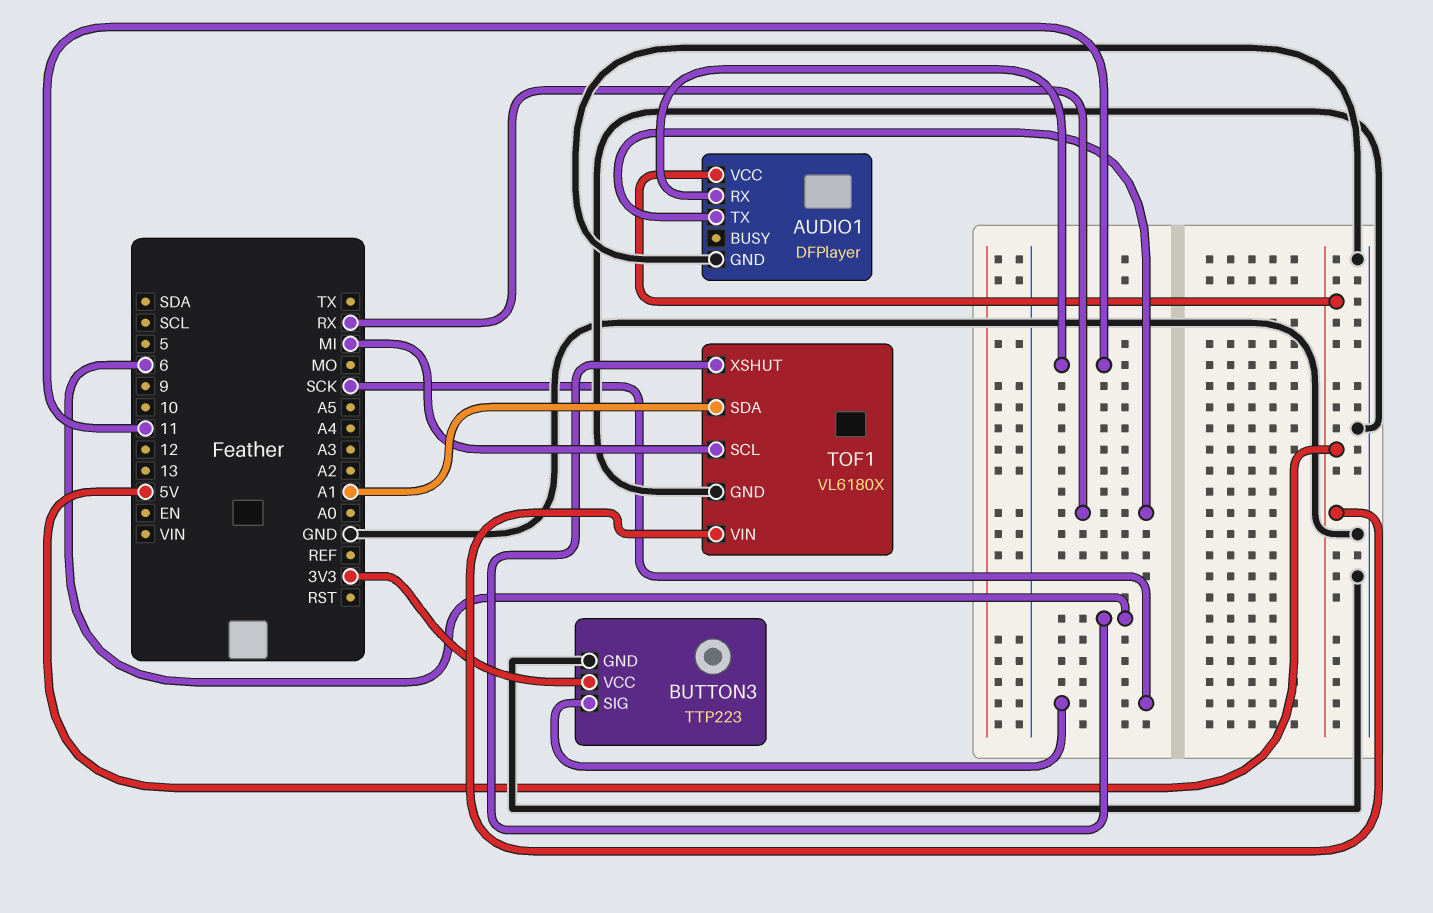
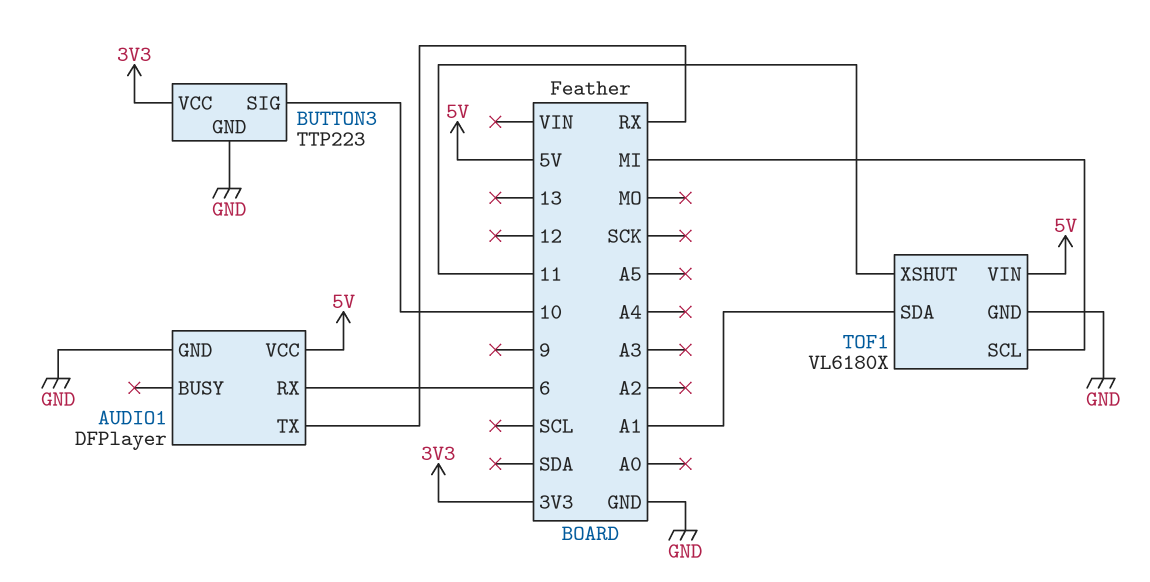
AUDIO1 pin RX: 11 -> 6
BUTTON3 pin SIG: SCK -> 10
TOF1 pin XSHUT: 6 -> 11

